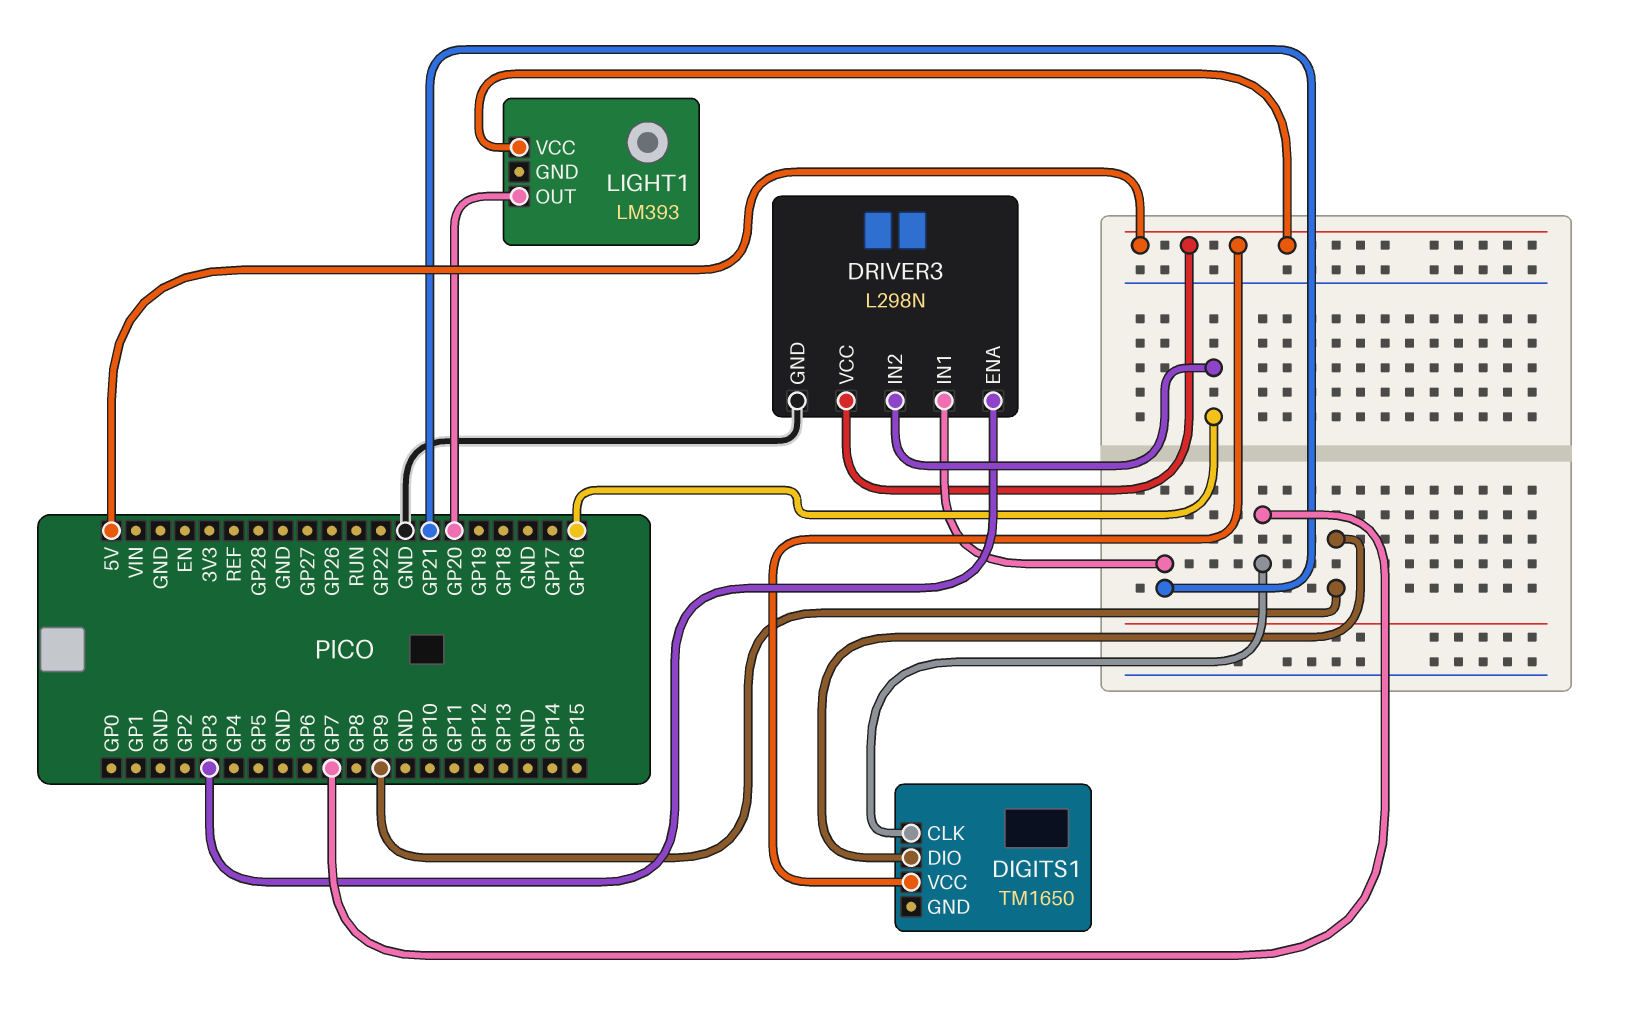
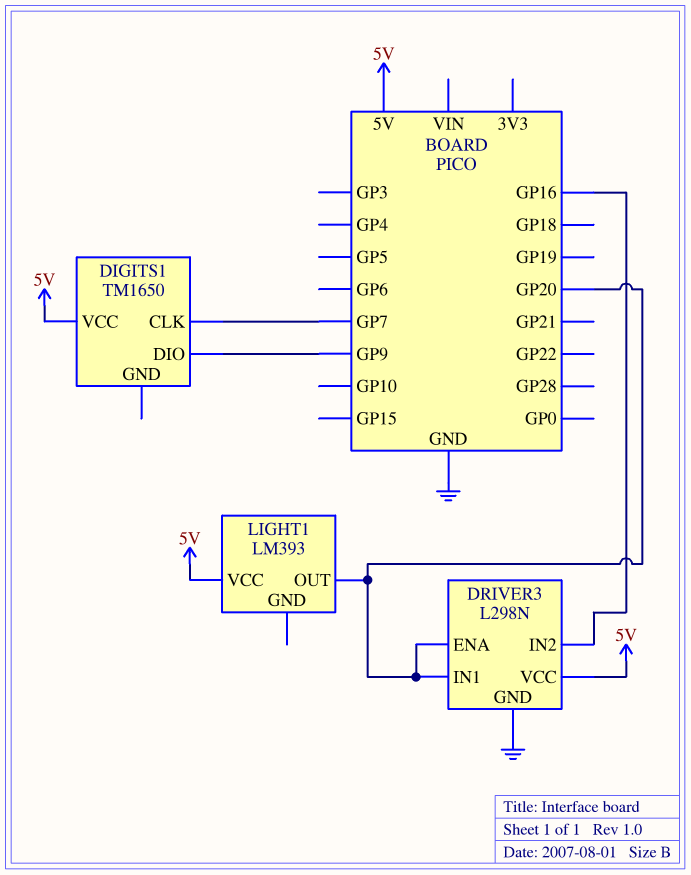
DRIVER3 pin ENA: GP3 -> GP20
DRIVER3 pin IN1: GP21 -> GP20

